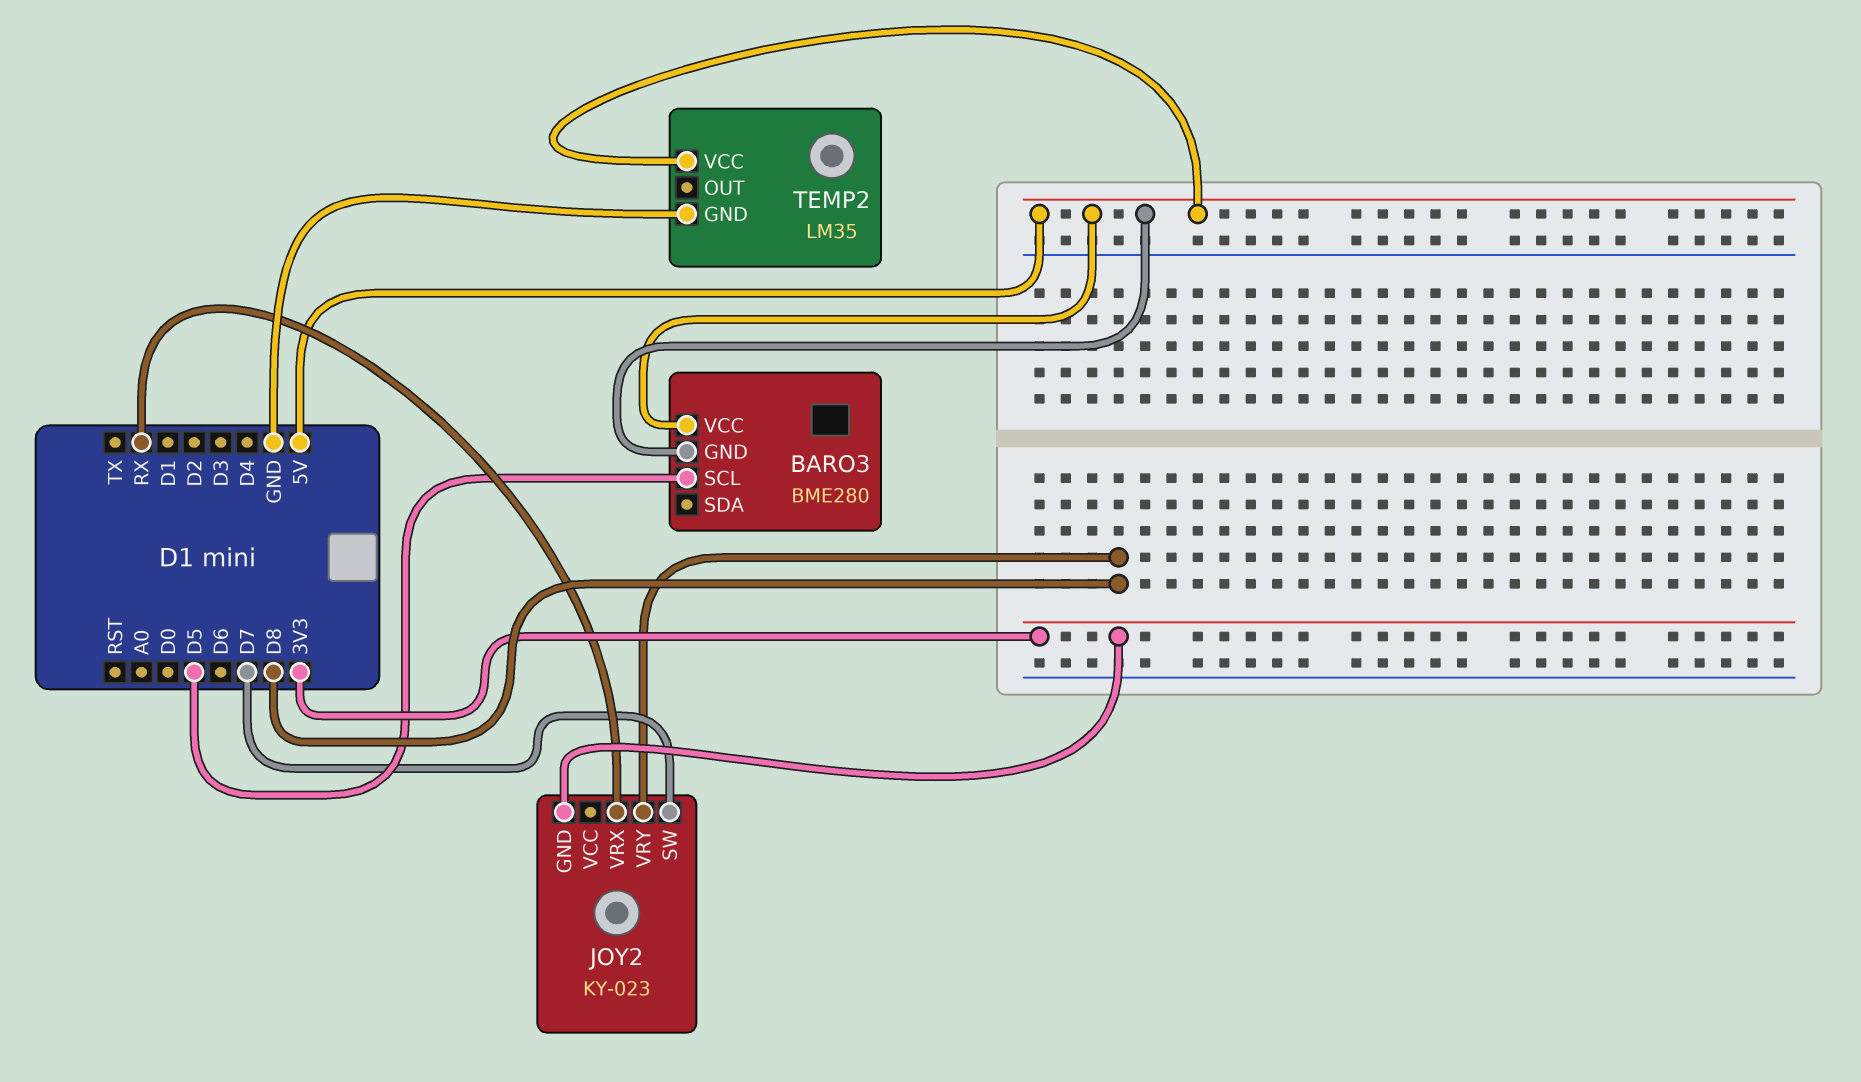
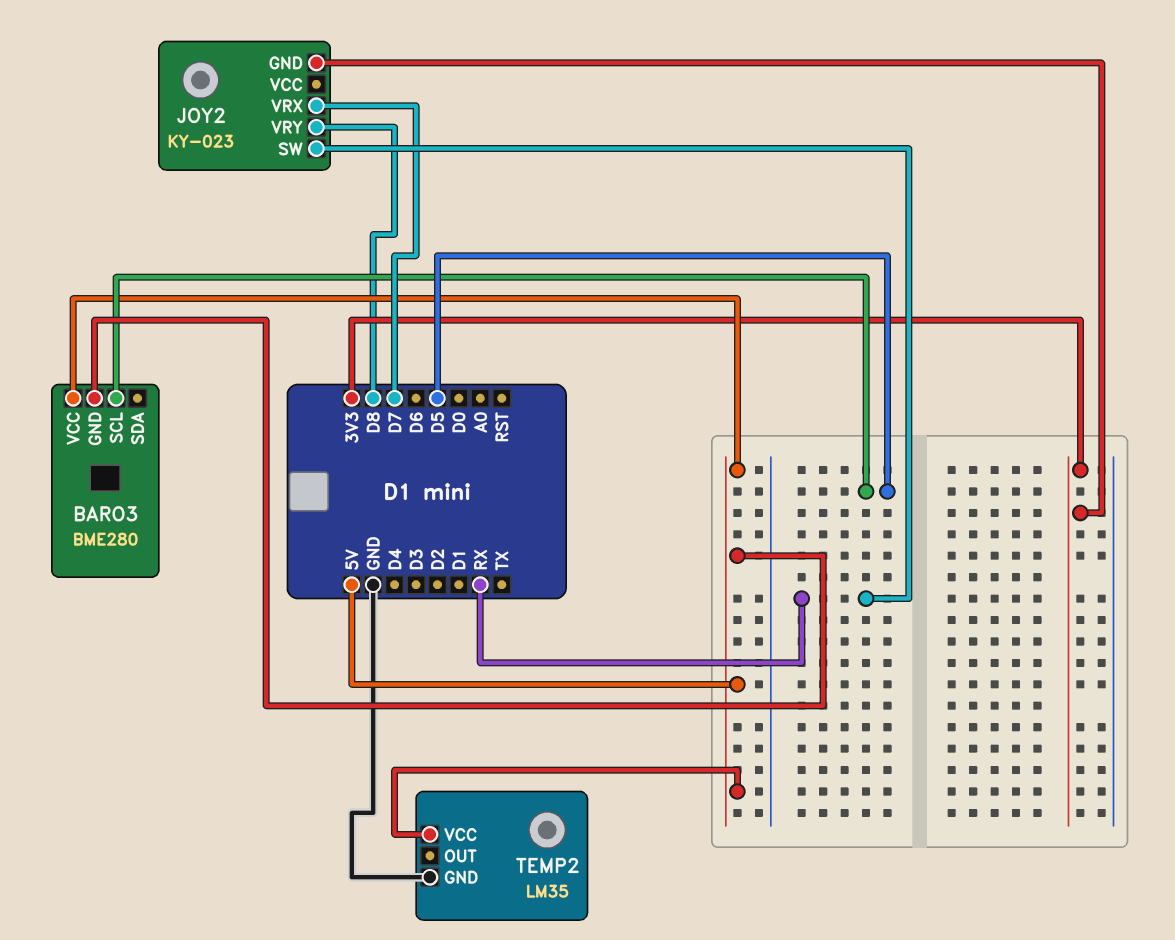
JOY2 pin SW: D7 -> RX
JOY2 pin VRX: RX -> D7

